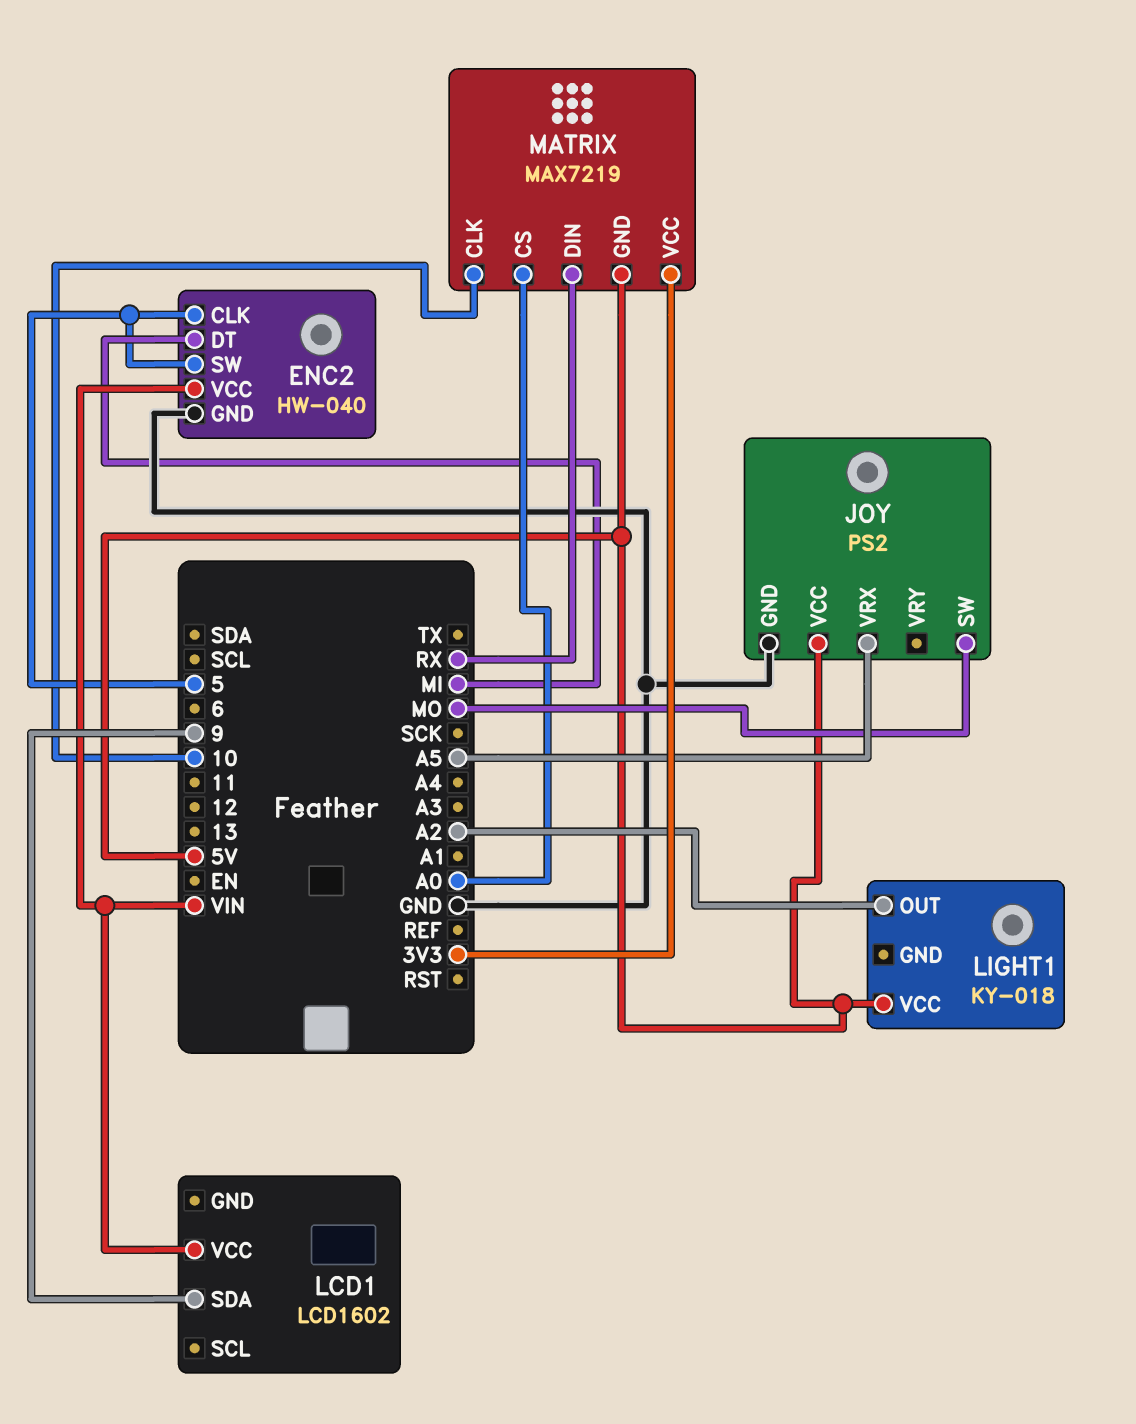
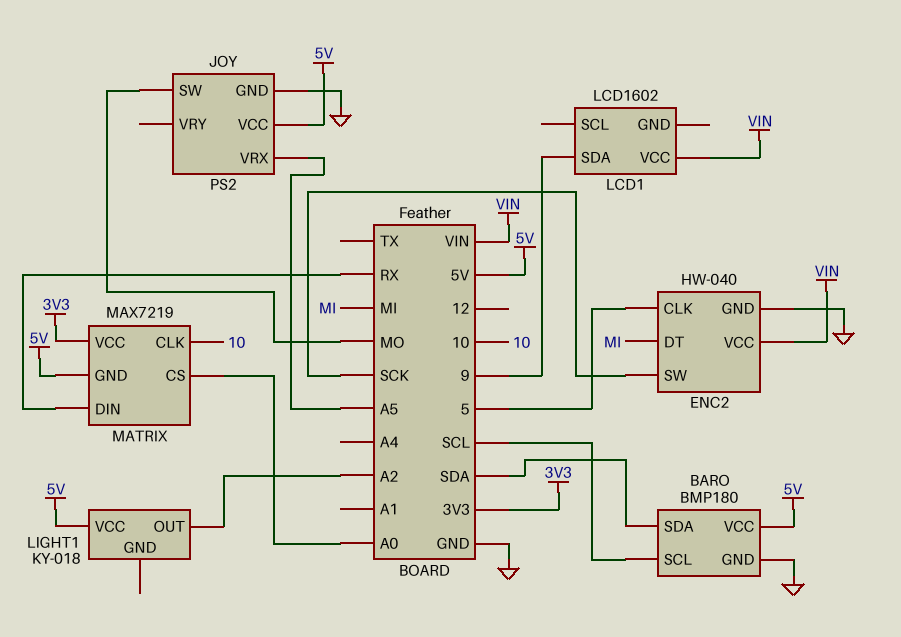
BARO: none -> BMP180
BARO pin GND: none -> GND
BARO pin SCL: none -> SCL
BARO pin SDA: none -> SDA
BARO pin VCC: none -> 5V
ENC2 pin SW: 5 -> SCK

